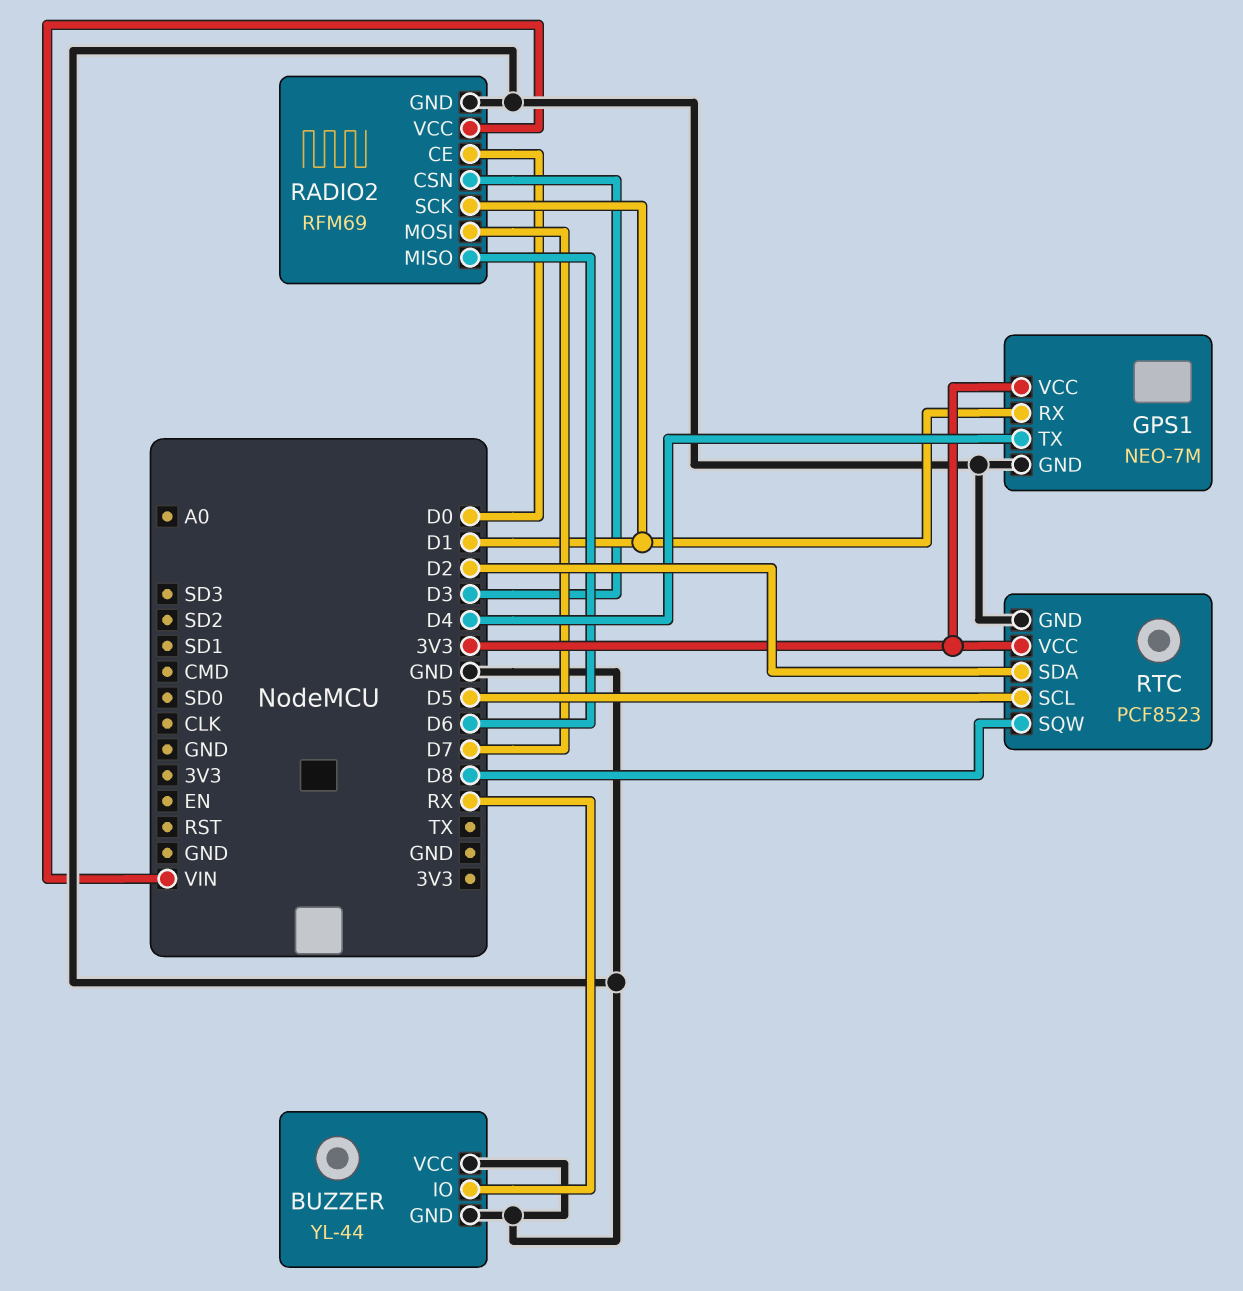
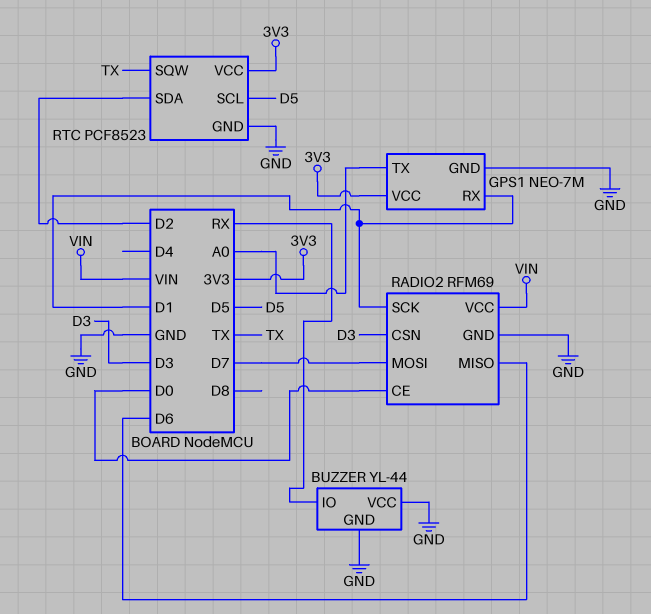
GPS1 pin TX: D4 -> A0
RTC pin SQW: D8 -> TX

